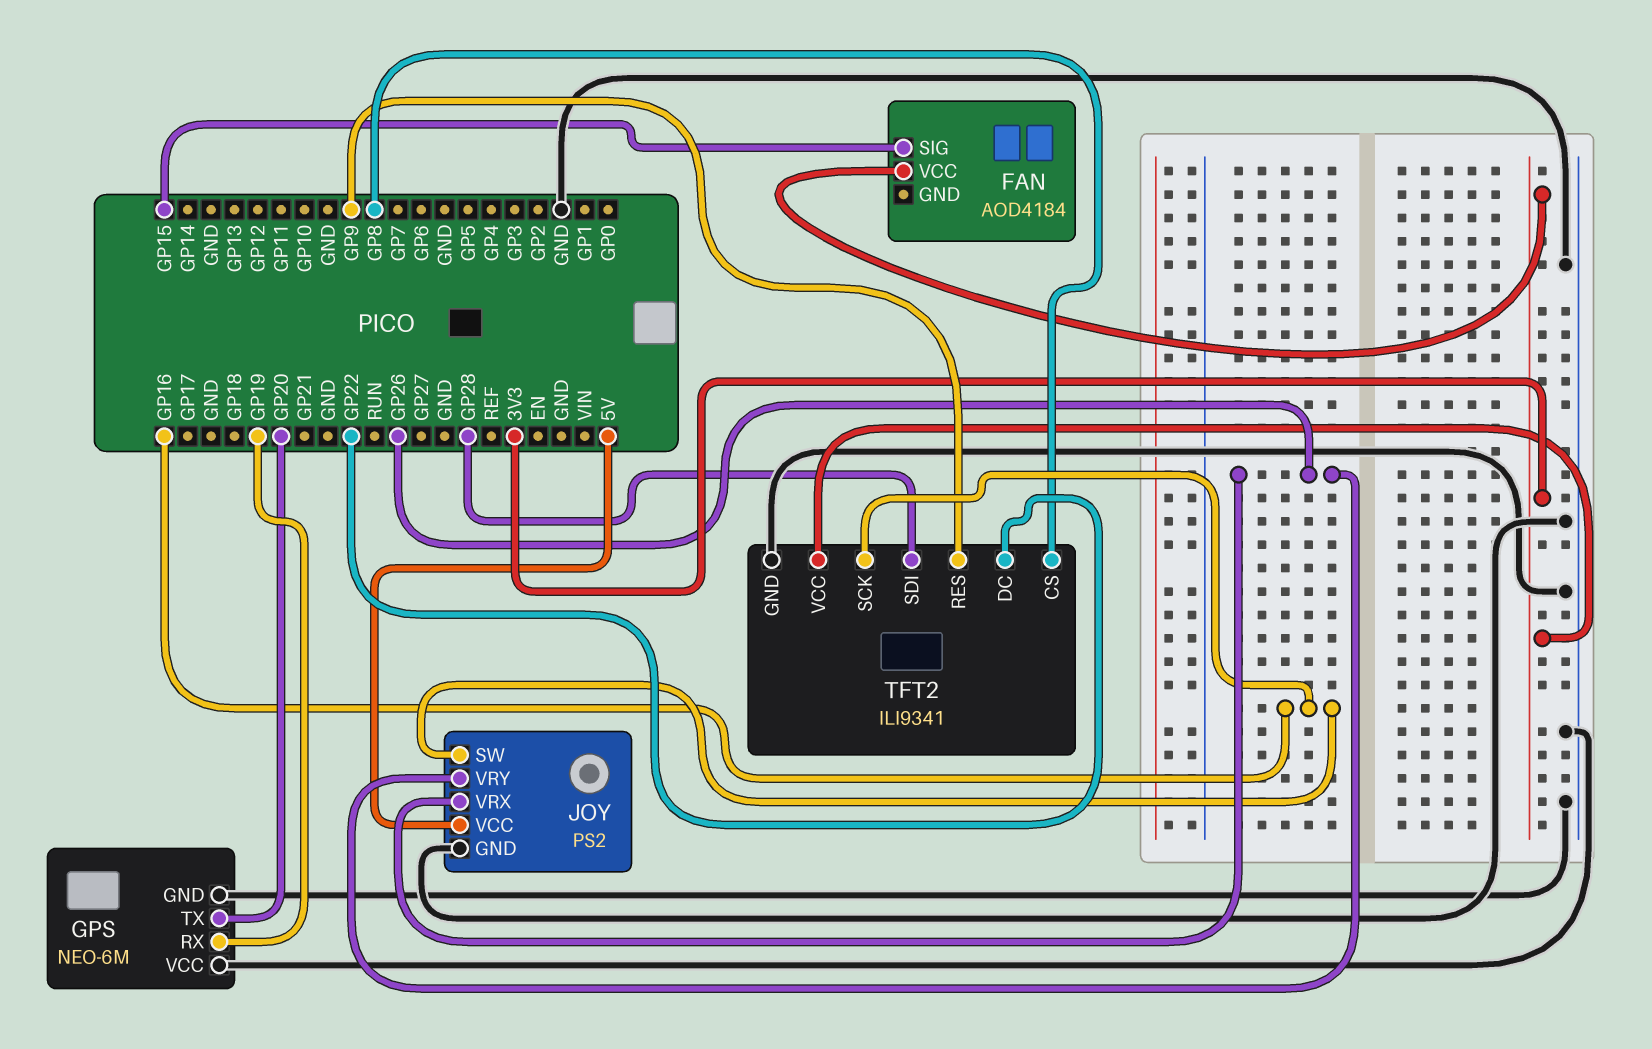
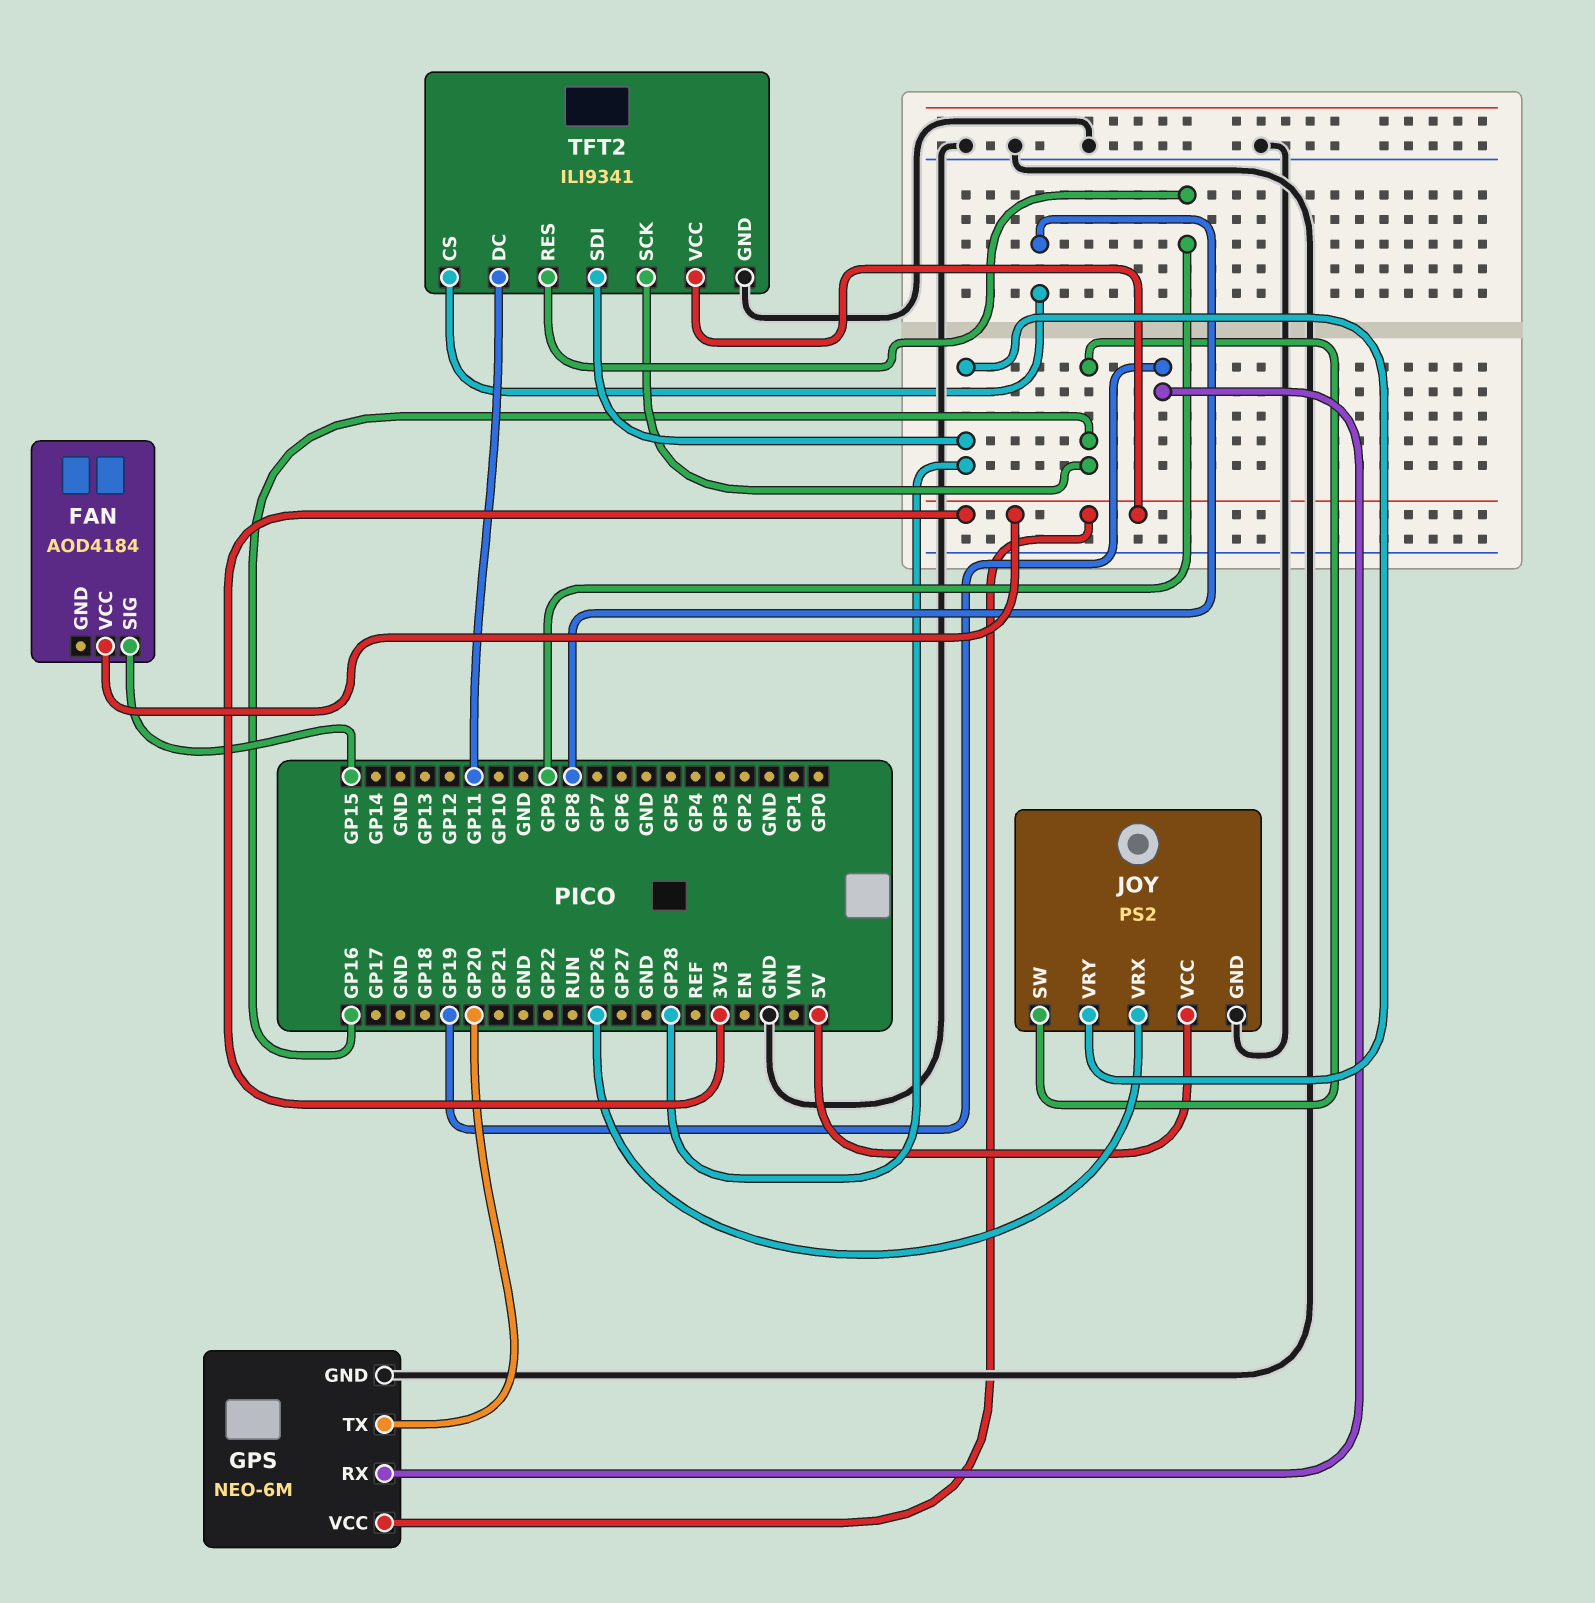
GPS pin VCC: GND -> 3V3
JOY pin VRY: GP26 -> GP28
TFT2 pin DC: GP22 -> GP11

